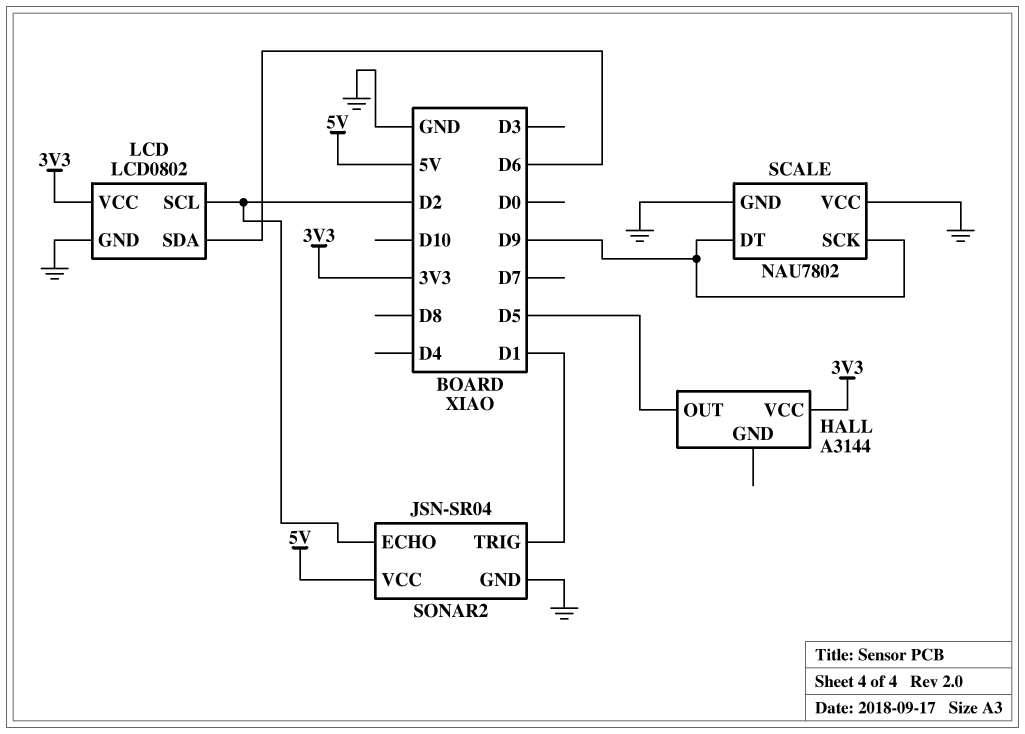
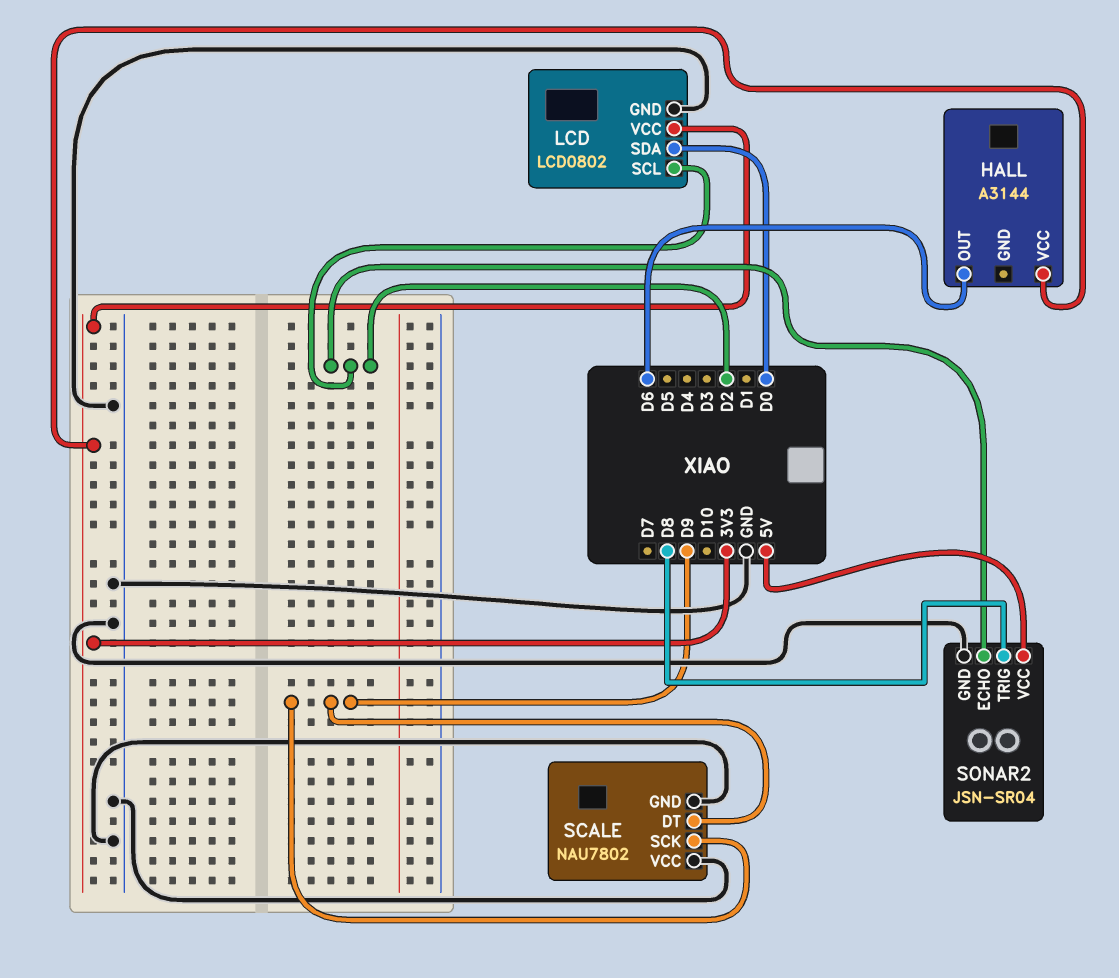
HALL pin OUT: D5 -> D6
LCD pin SDA: D6 -> D0
SONAR2 pin TRIG: D1 -> D8

